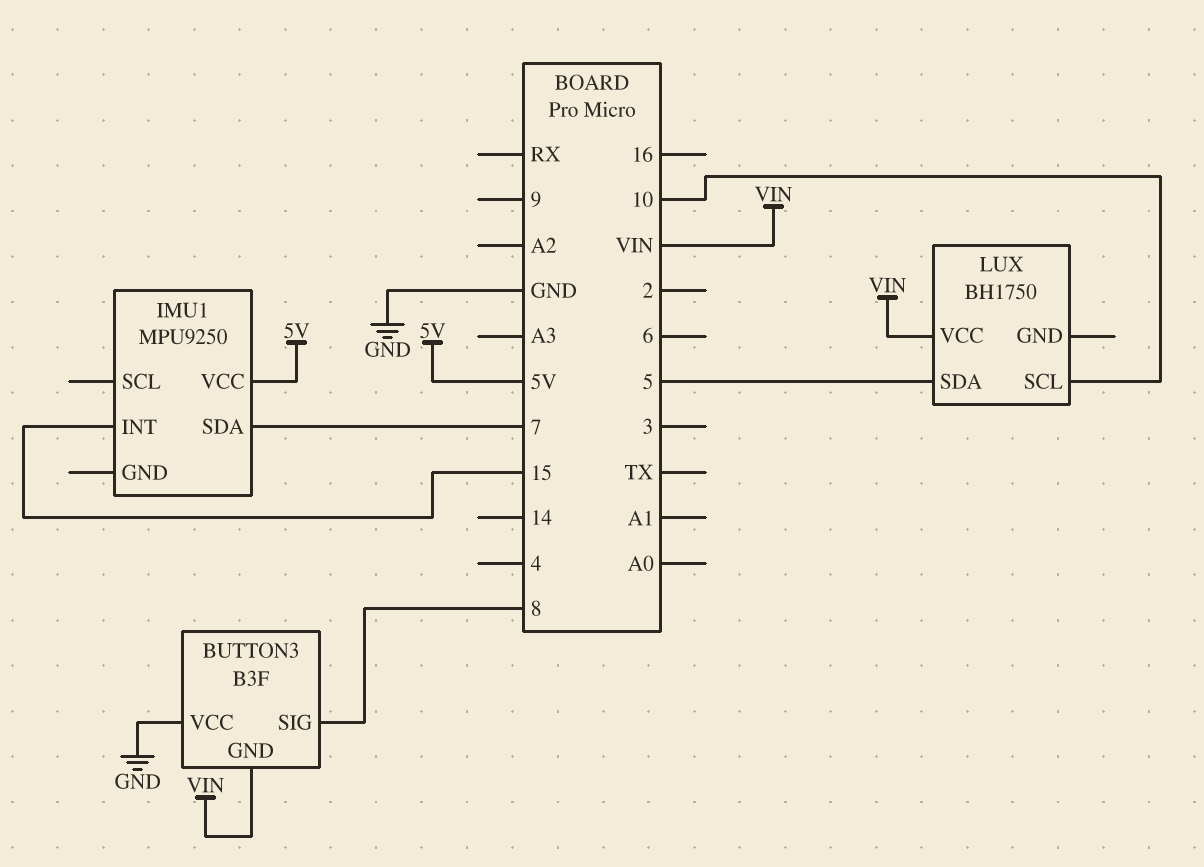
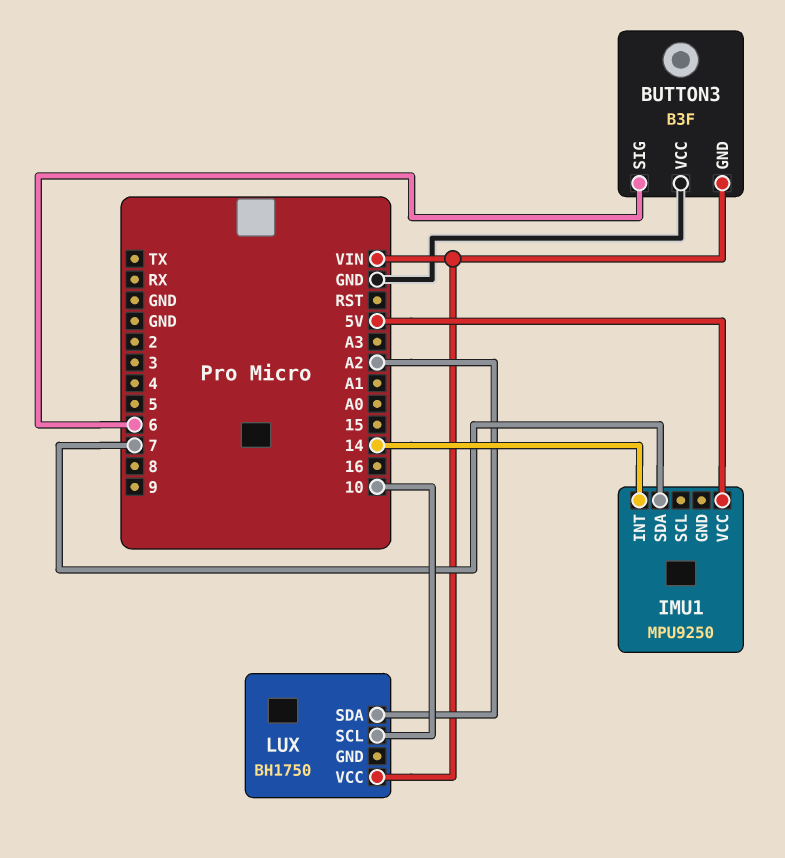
BUTTON3 pin SIG: 8 -> 6
IMU1 pin INT: 15 -> 14
LUX pin SDA: 5 -> A2

